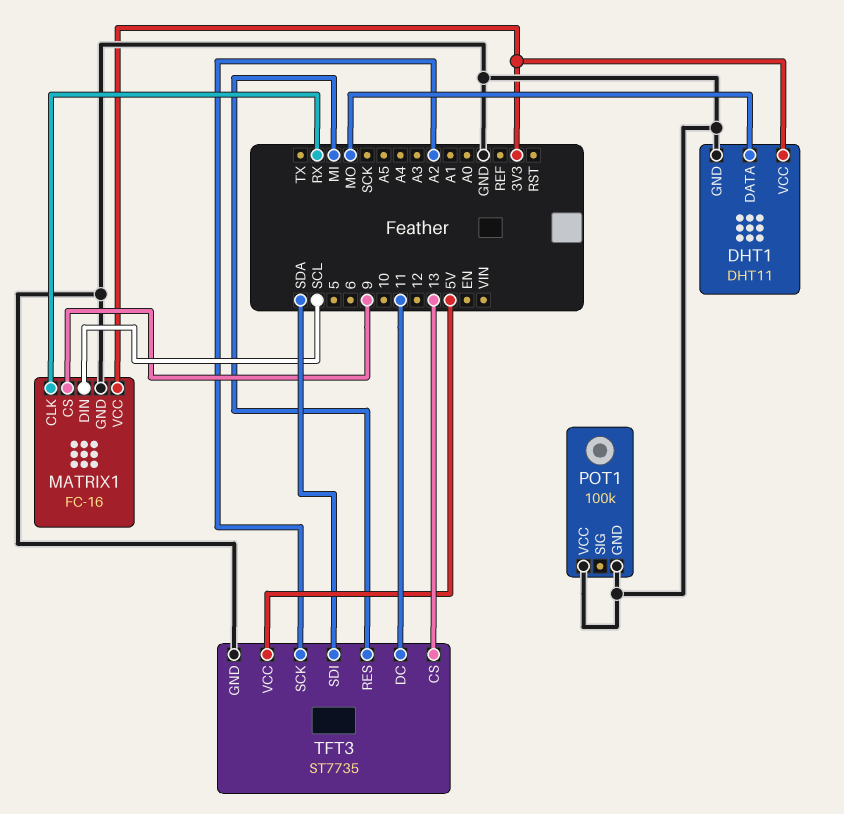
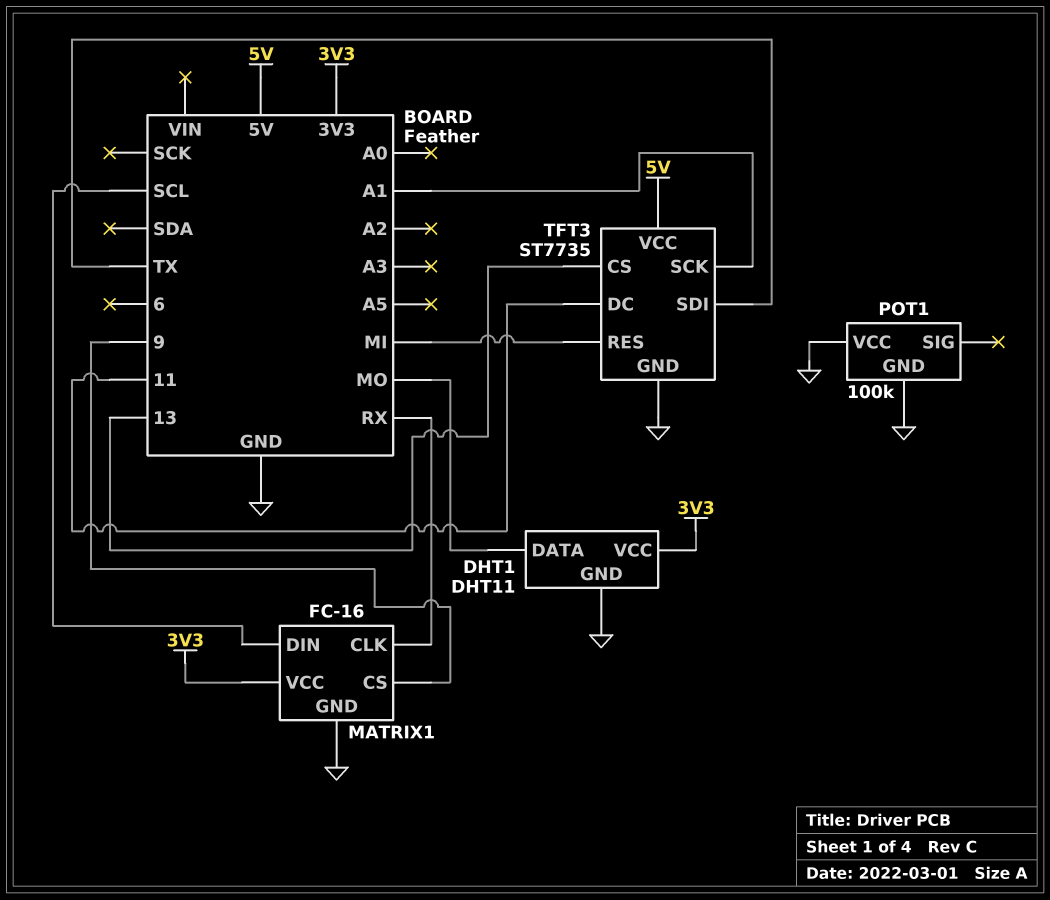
TFT3 pin SCK: A2 -> A1
TFT3 pin SDI: SDA -> TX

